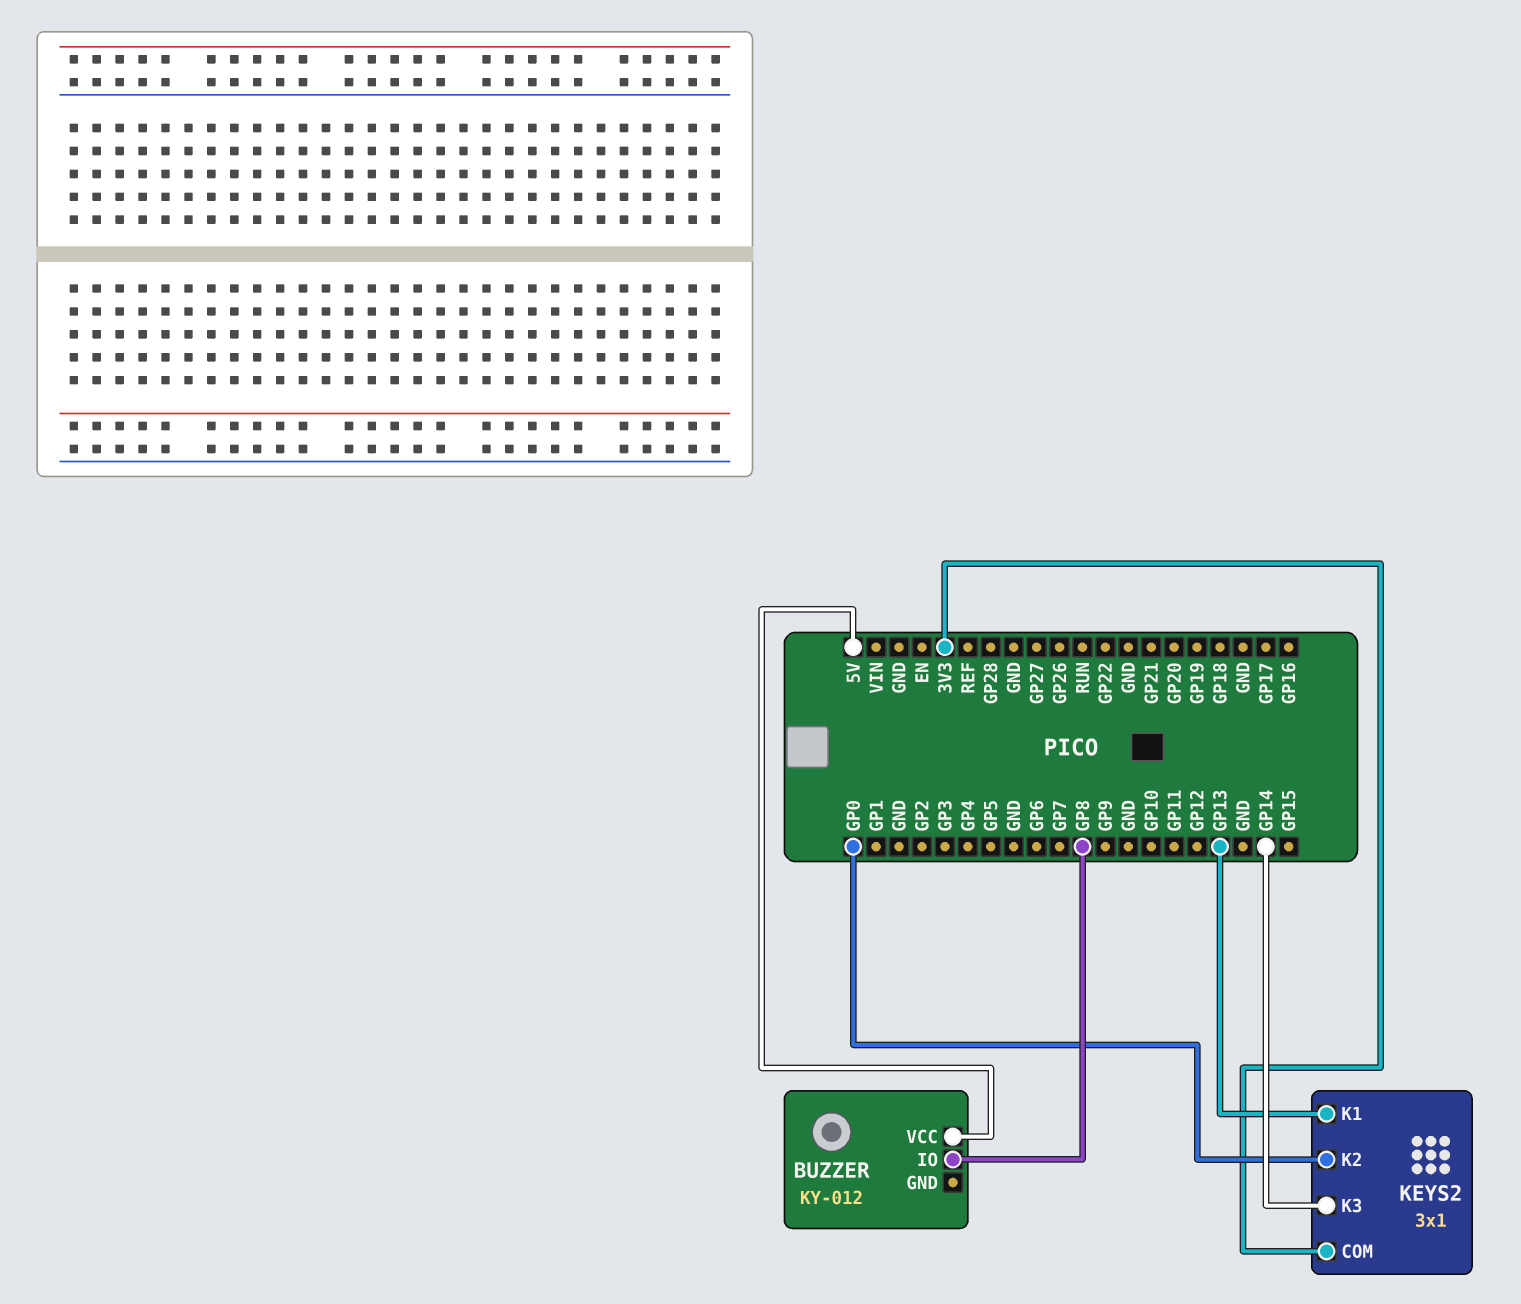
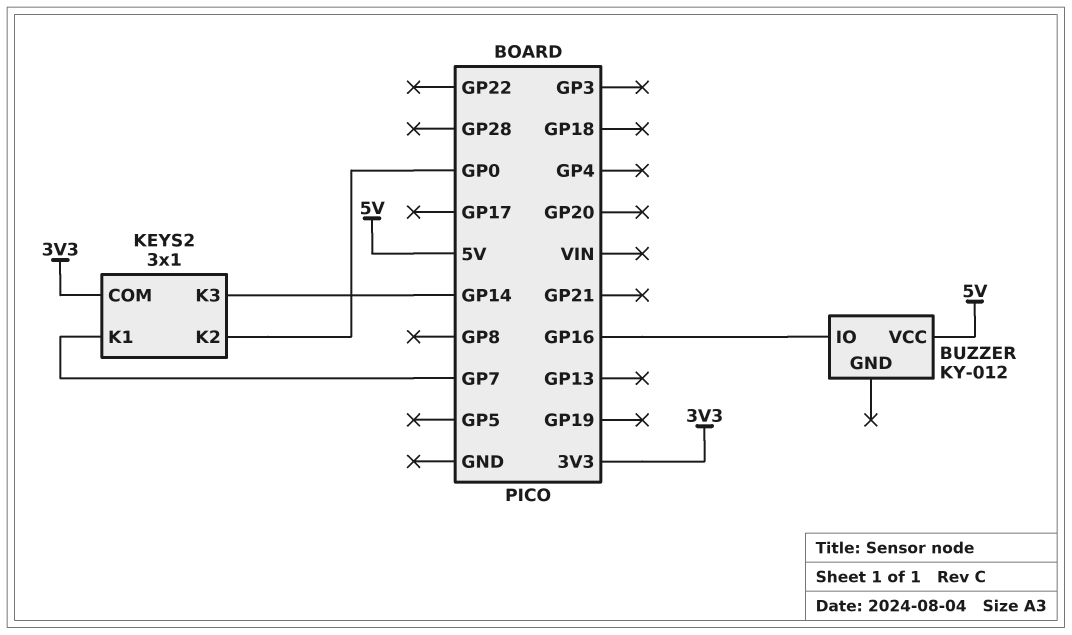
BUZZER pin IO: GP8 -> GP16
KEYS2 pin K1: GP13 -> GP7

